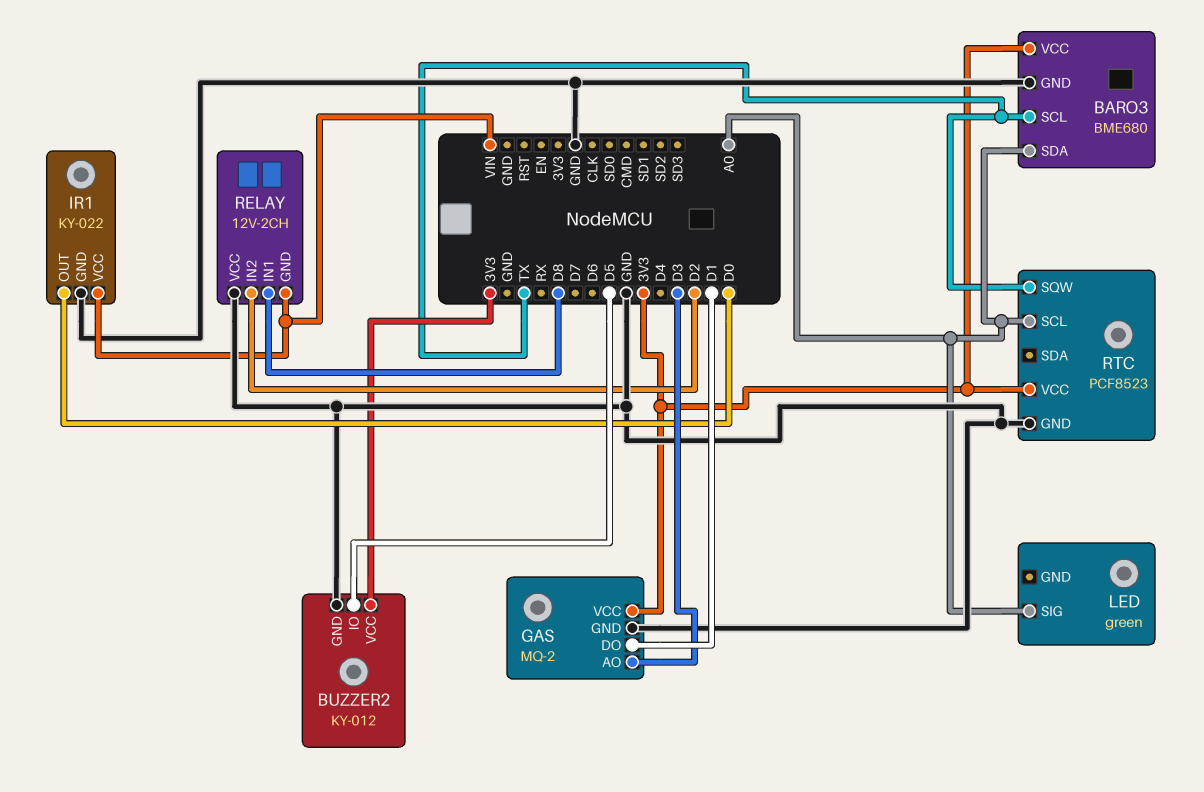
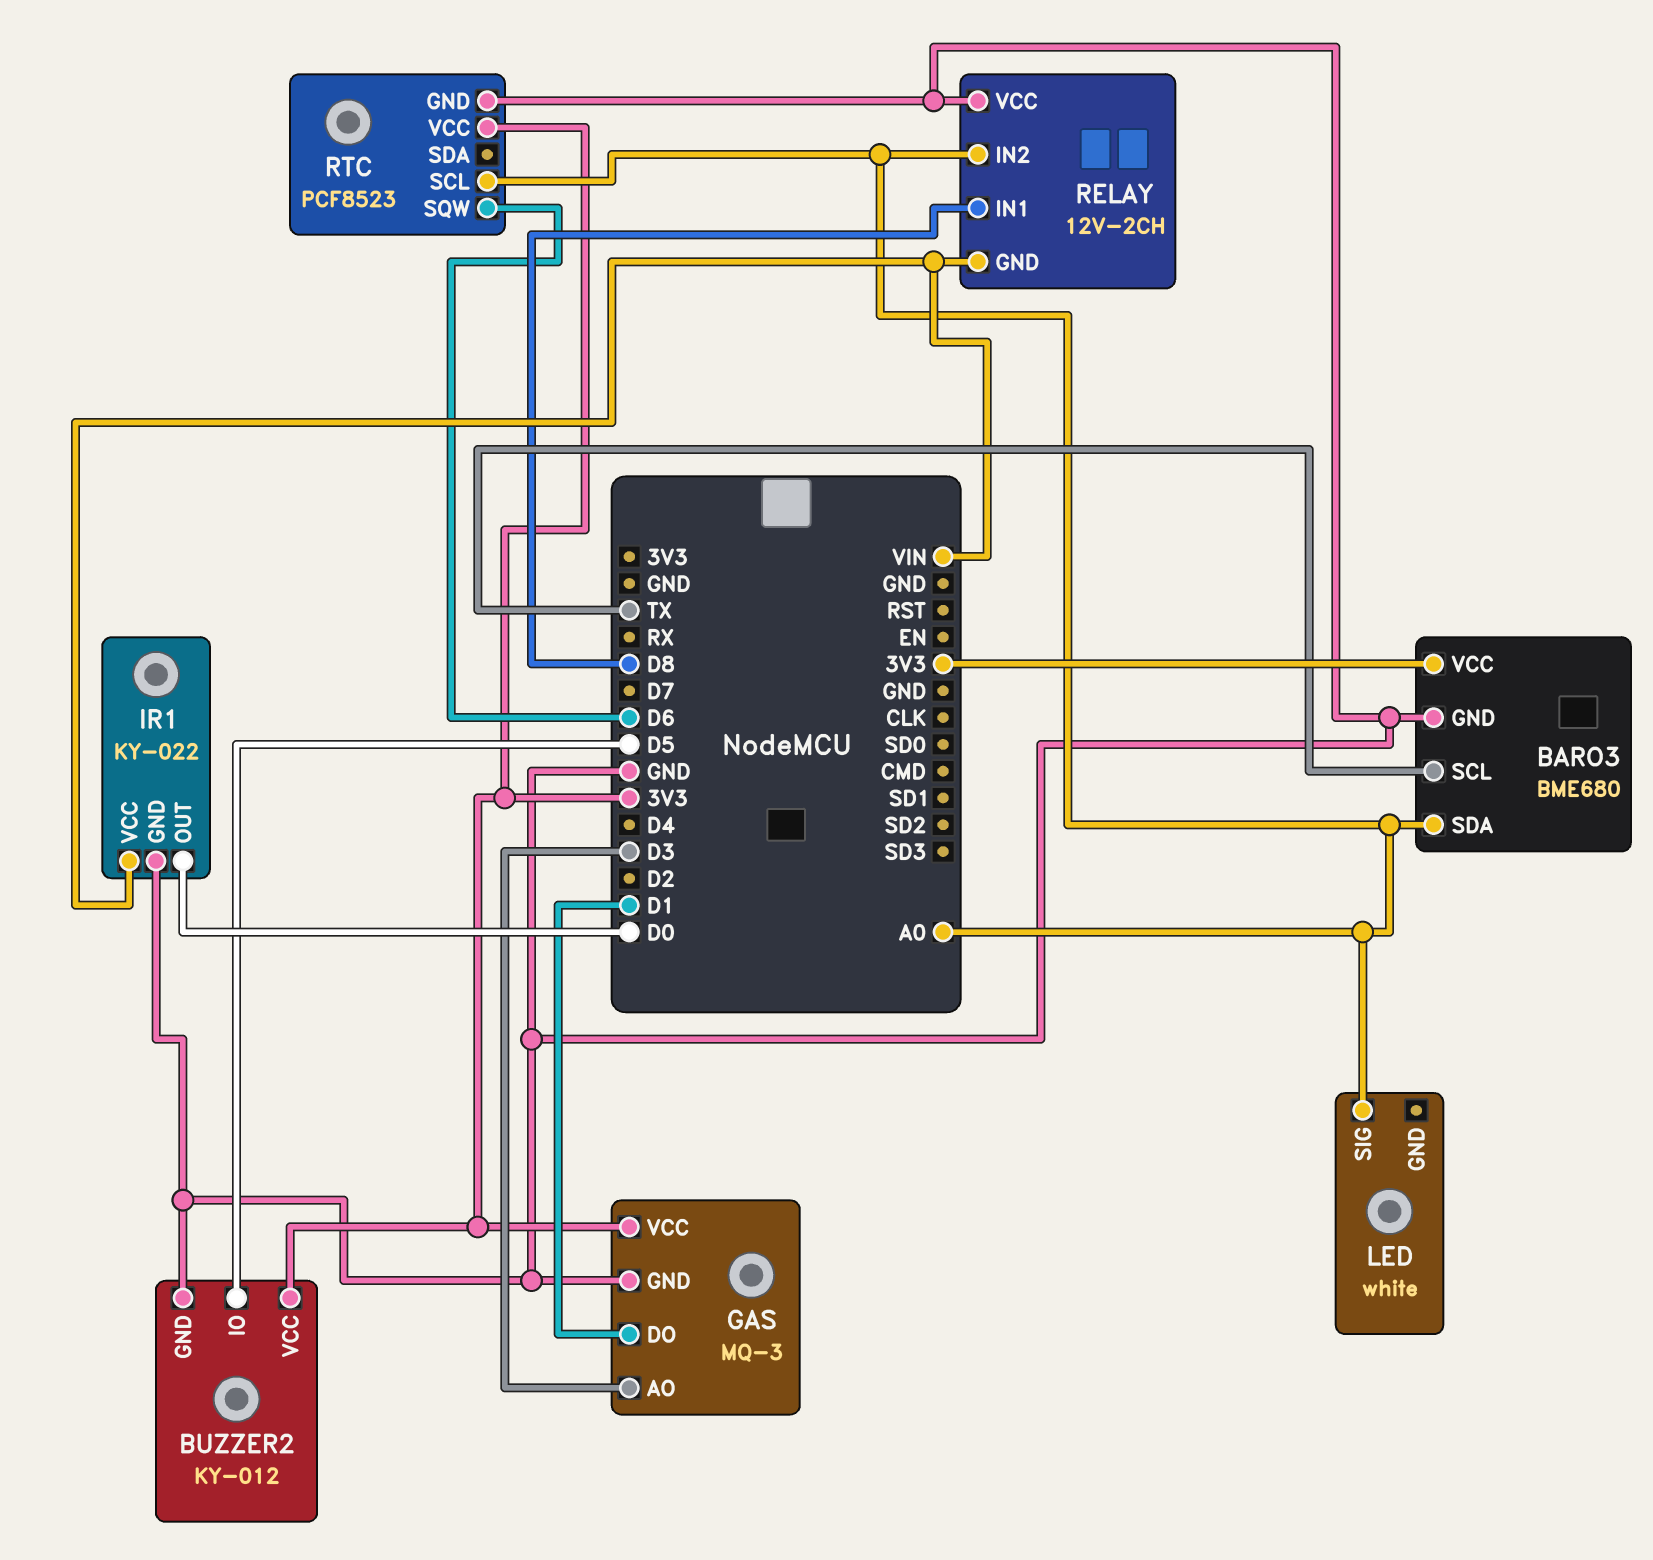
GAS: MQ-2 -> MQ-3
LED: green -> white
RELAY pin IN2: D2 -> A0
RTC pin SQW: TX -> D6

